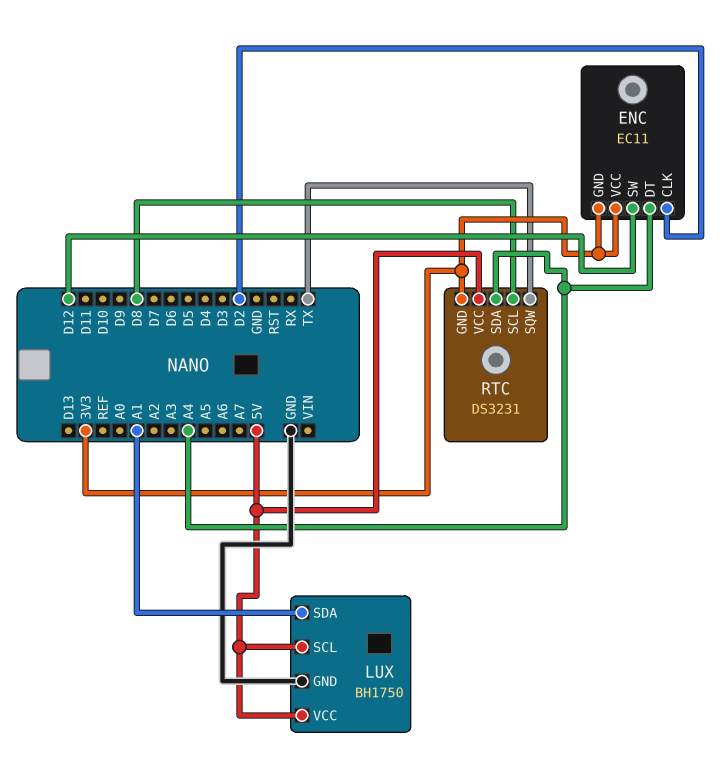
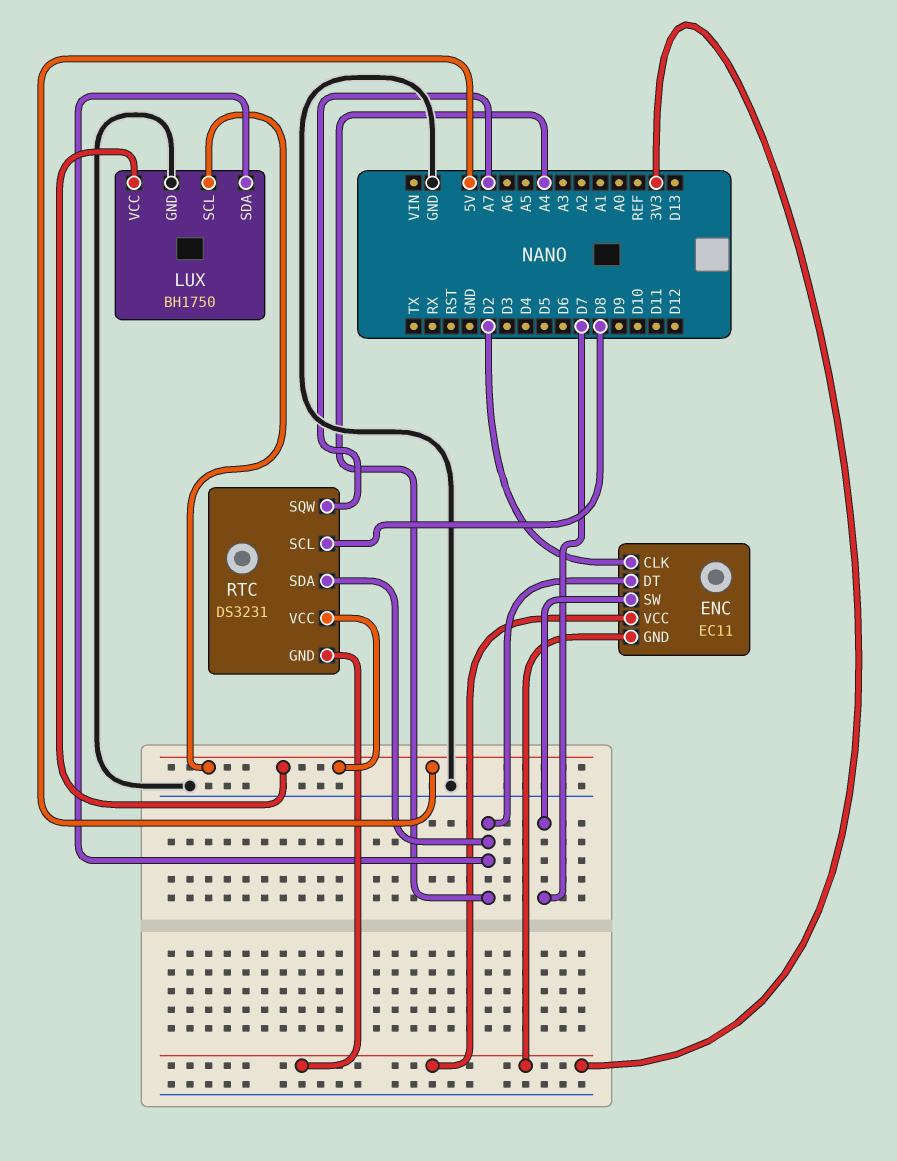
ENC pin SW: D12 -> D7
LUX pin SDA: A1 -> A4
RTC pin SQW: TX -> A7

